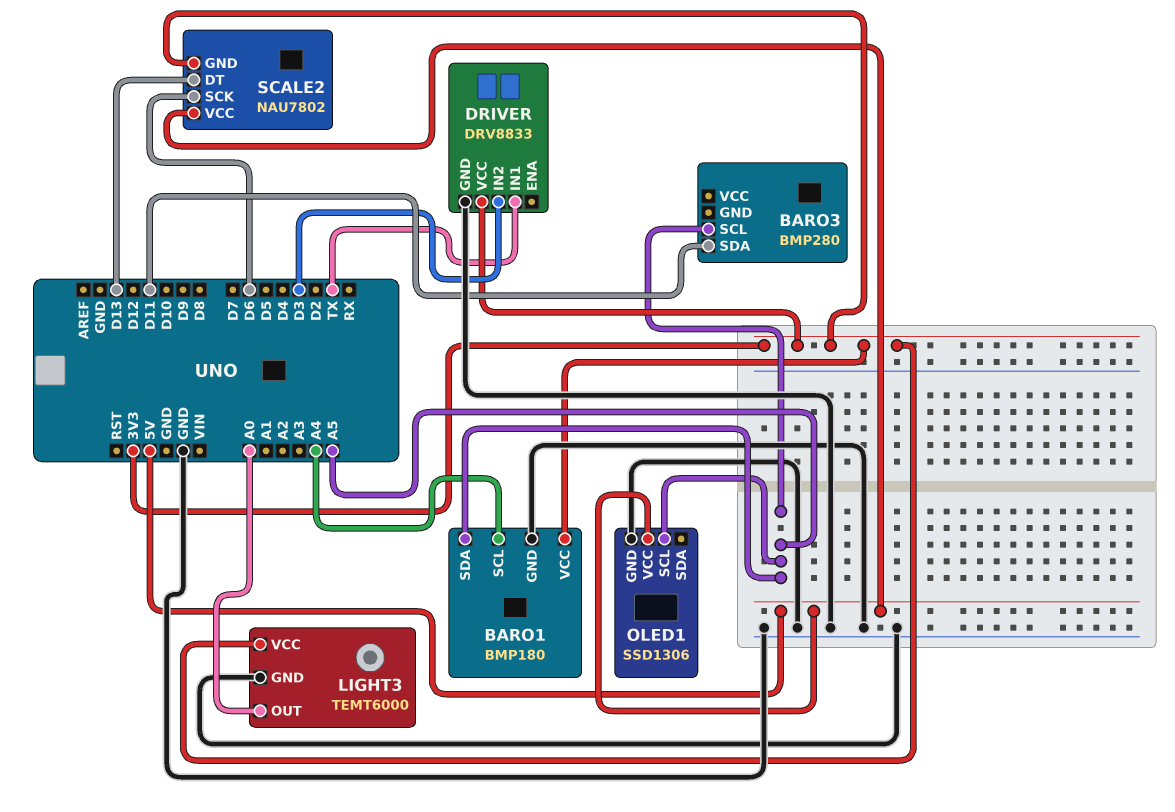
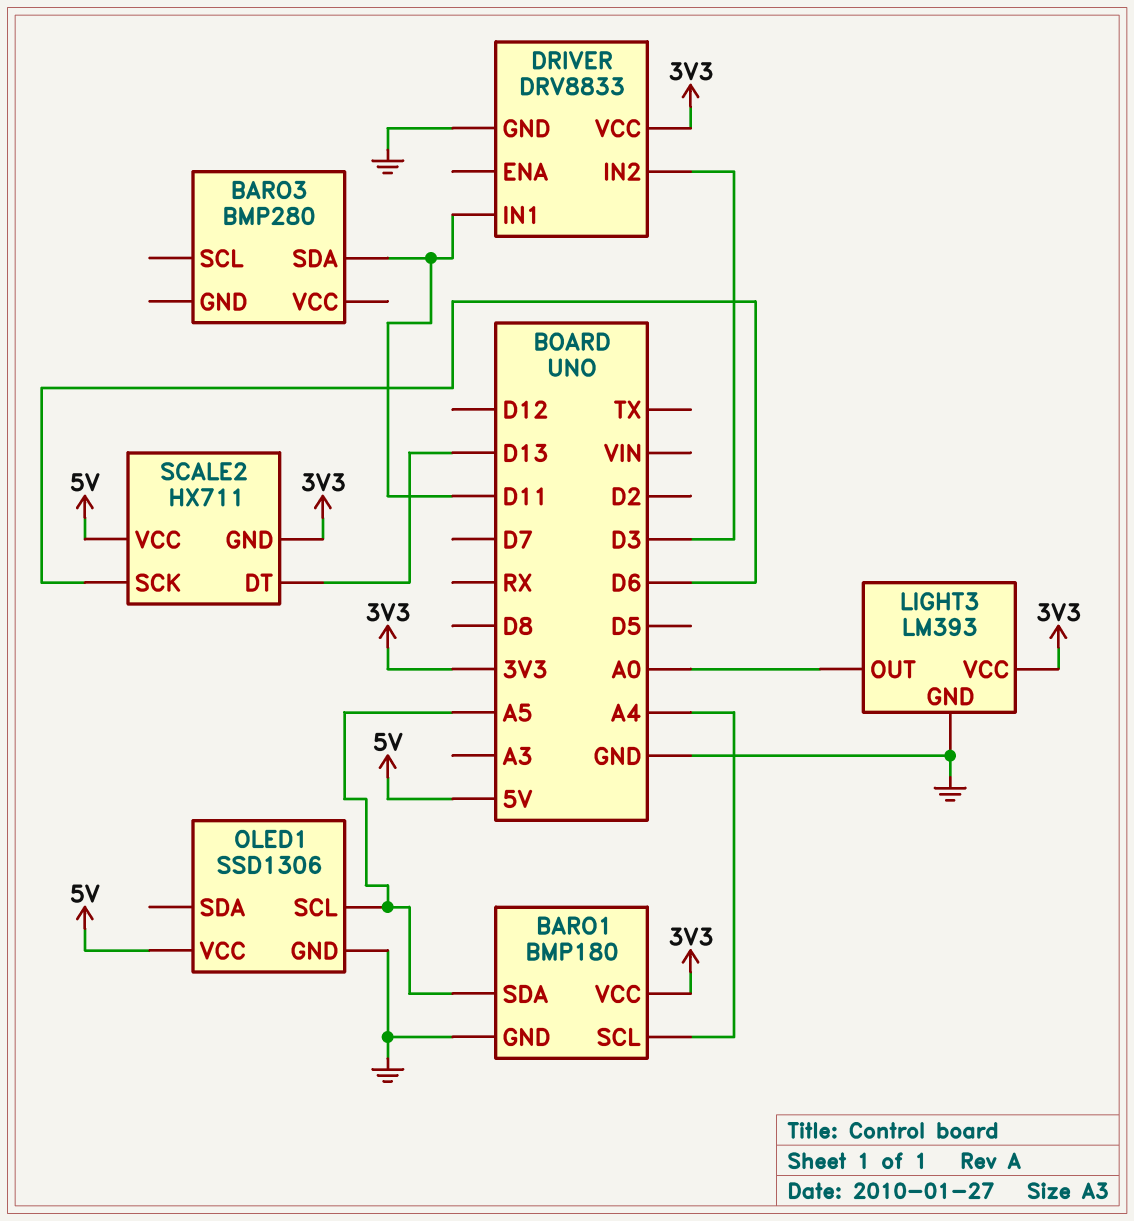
BARO3 pin SCL: A5 -> none
DRIVER pin IN1: TX -> D11
LIGHT3: TEMT6000 -> LM393
SCALE2: NAU7802 -> HX711

